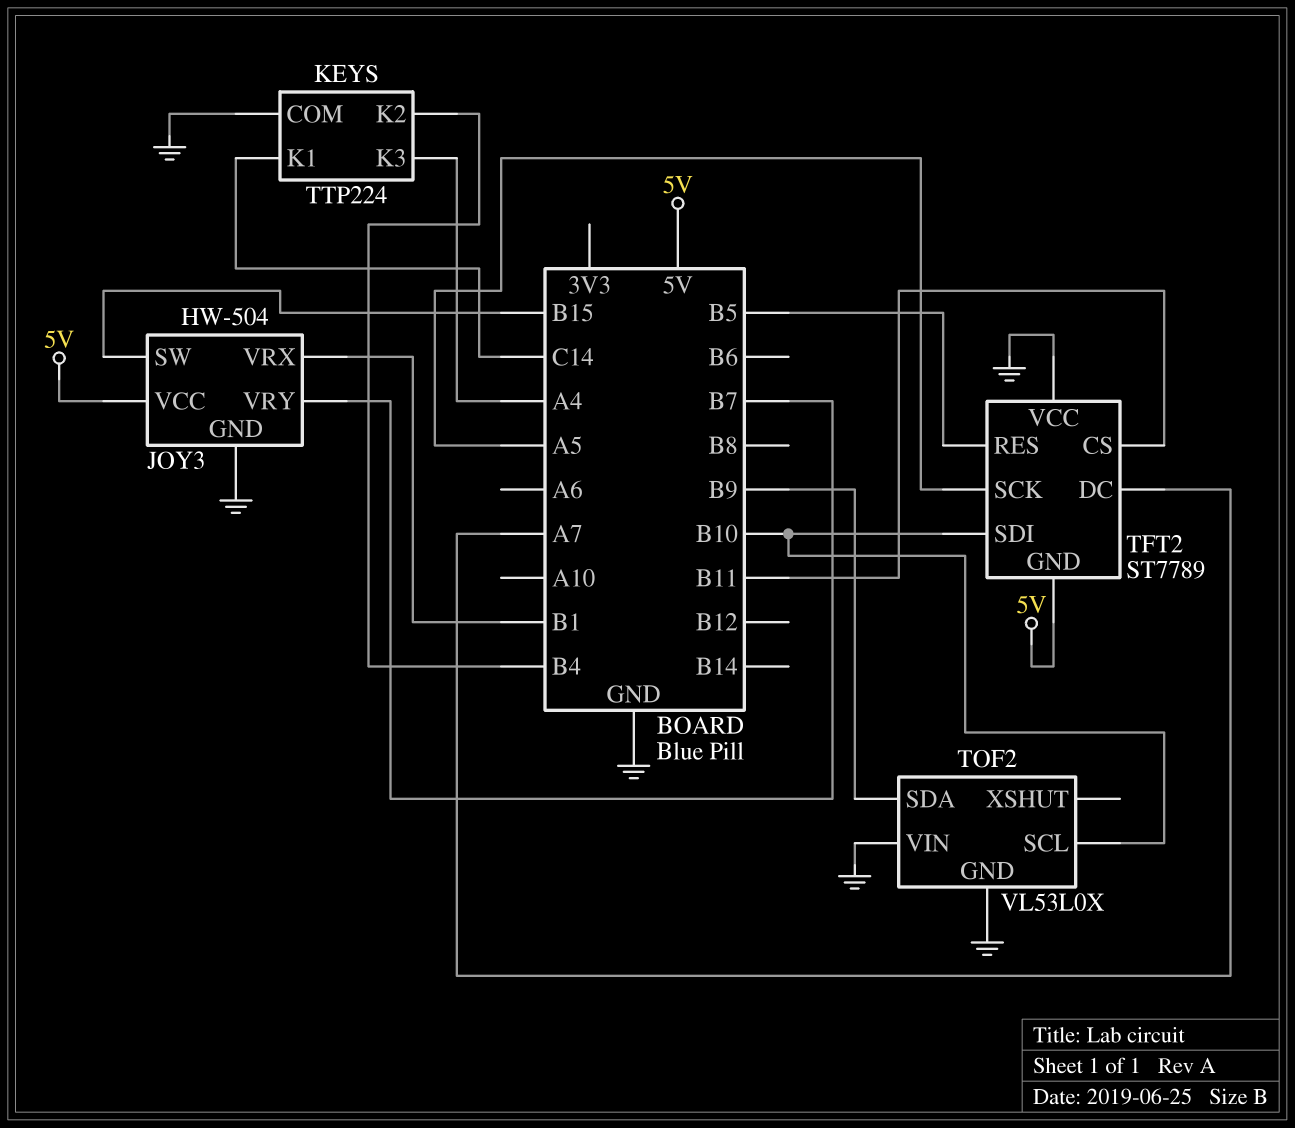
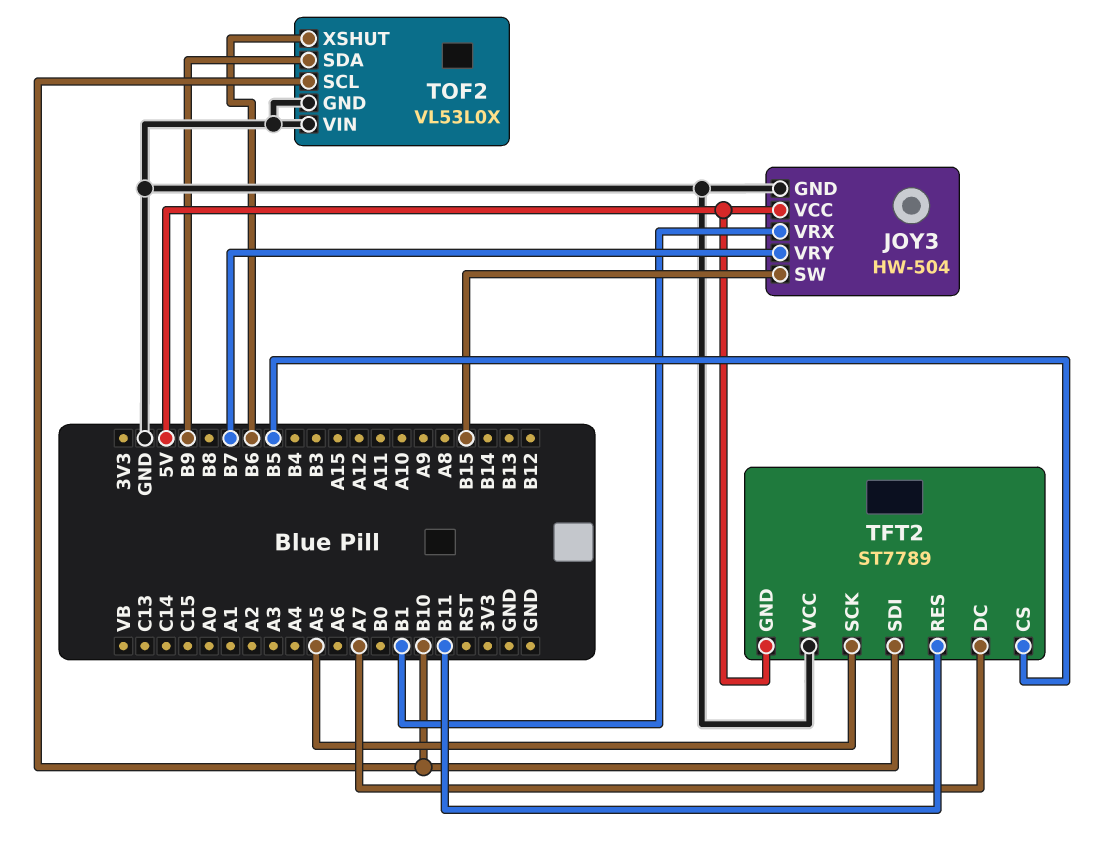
KEYS: TTP224 -> none
KEYS pin COM: GND -> none
KEYS pin K1: C14 -> none
KEYS pin K2: B4 -> none
KEYS pin K3: A4 -> none
TFT2 pin CS: B11 -> B5
TFT2 pin RES: B5 -> B11
TOF2 pin XSHUT: none -> B6

